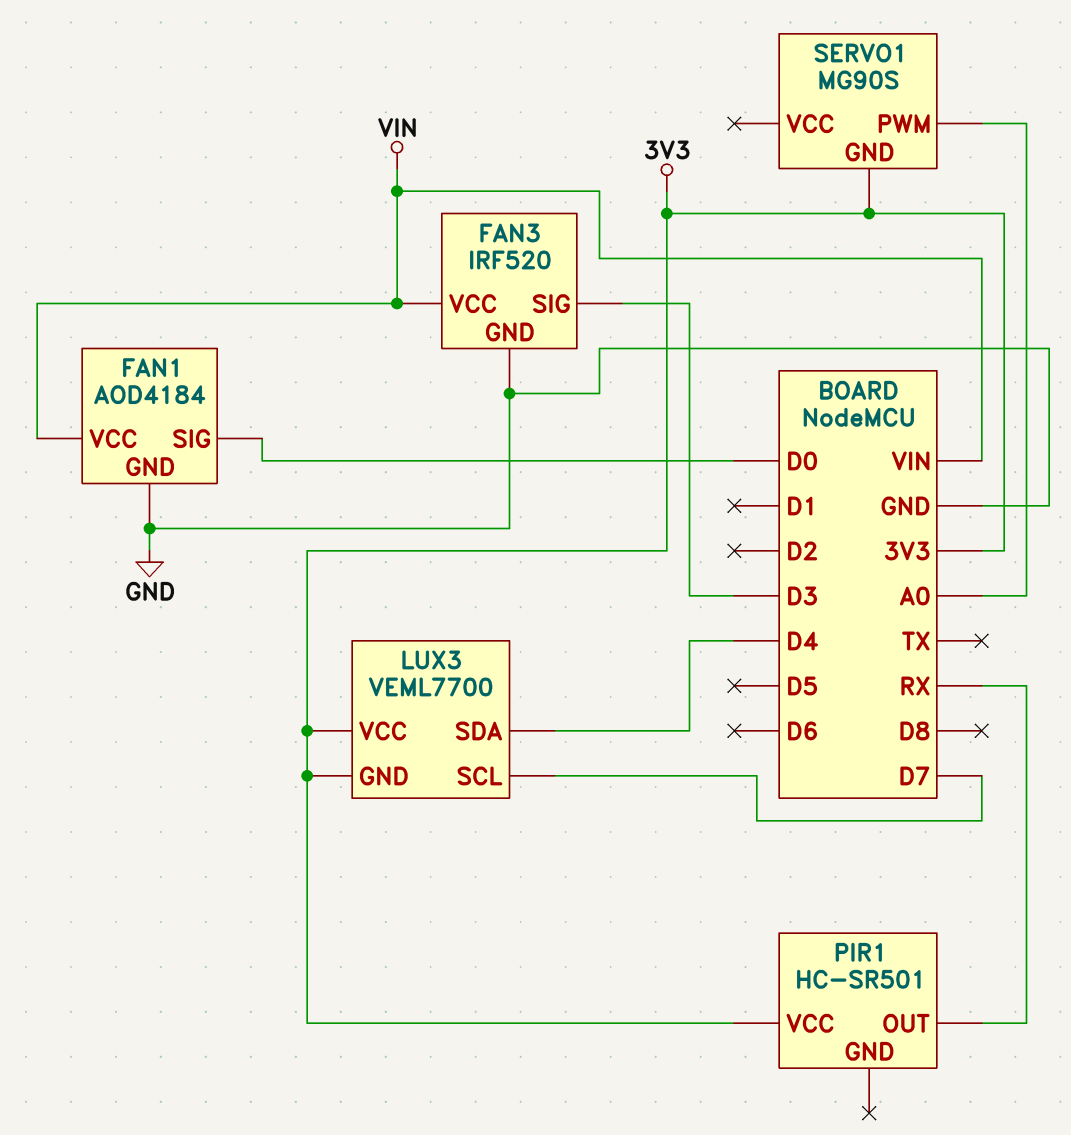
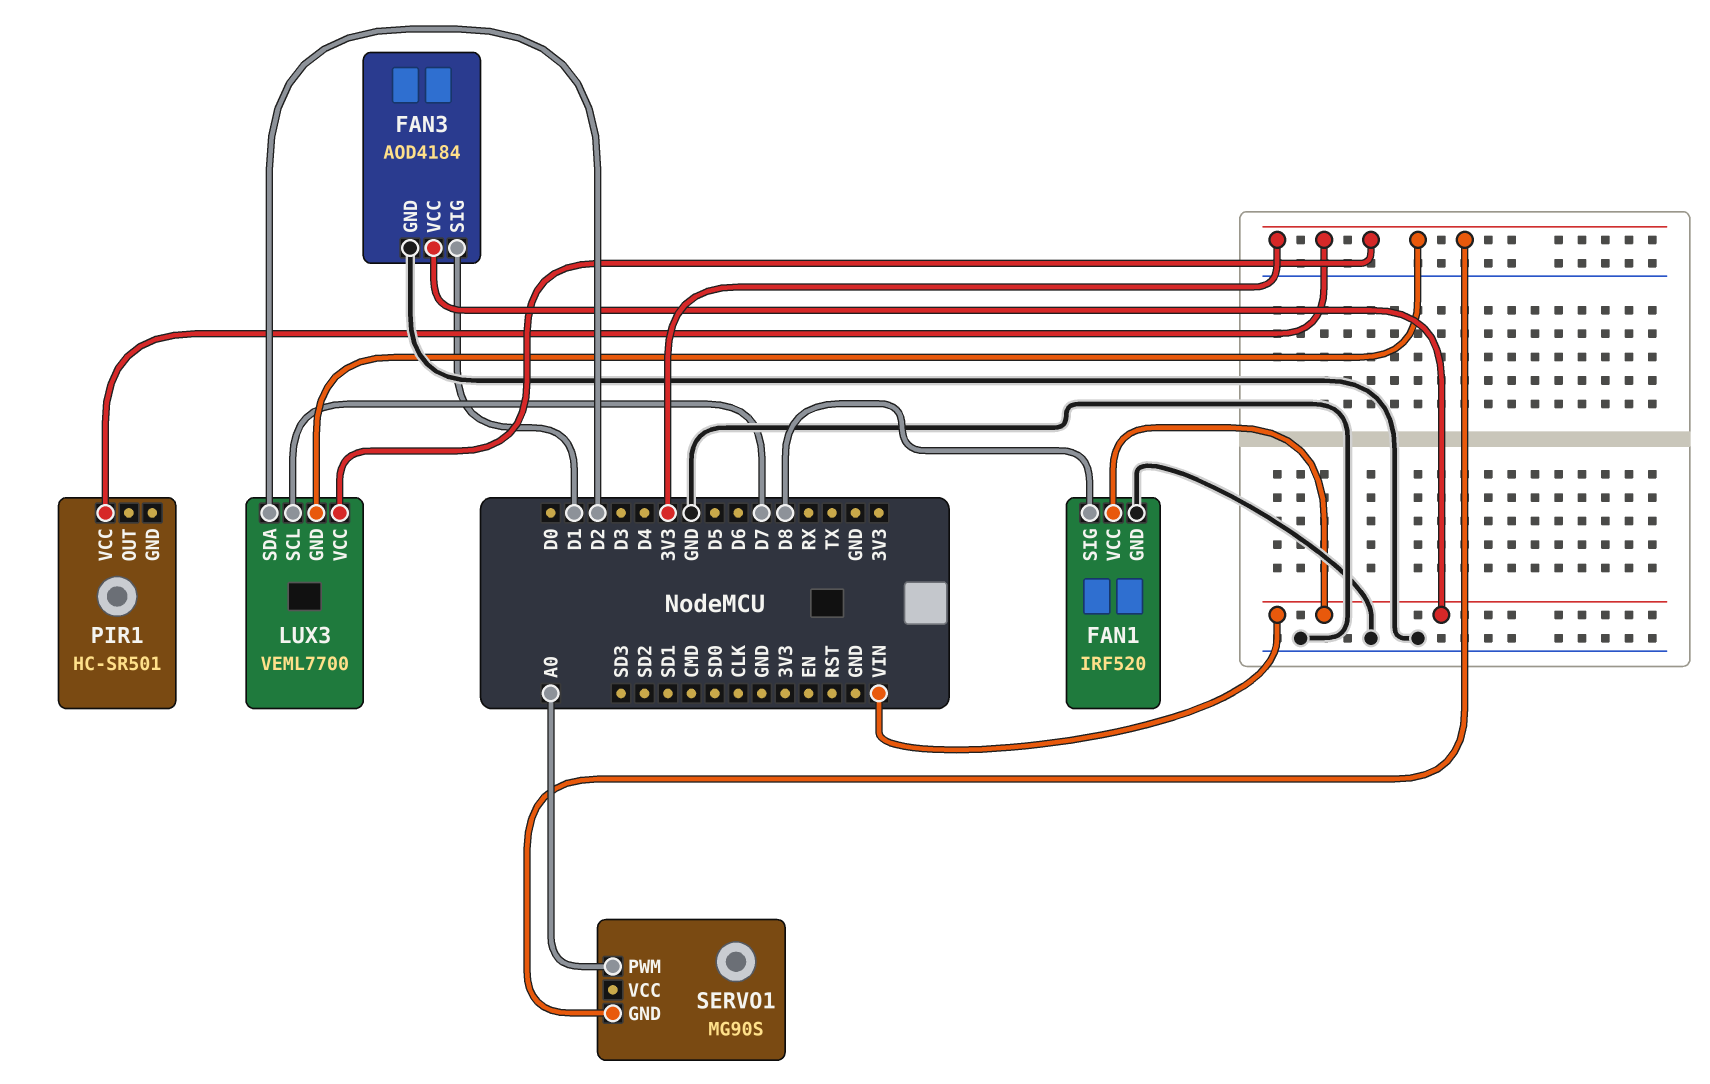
FAN1: AOD4184 -> IRF520
FAN1 pin SIG: D0 -> D8
FAN3: IRF520 -> AOD4184
FAN3 pin SIG: D3 -> D1
LUX3 pin SDA: D4 -> D2
PIR1 pin OUT: RX -> none

